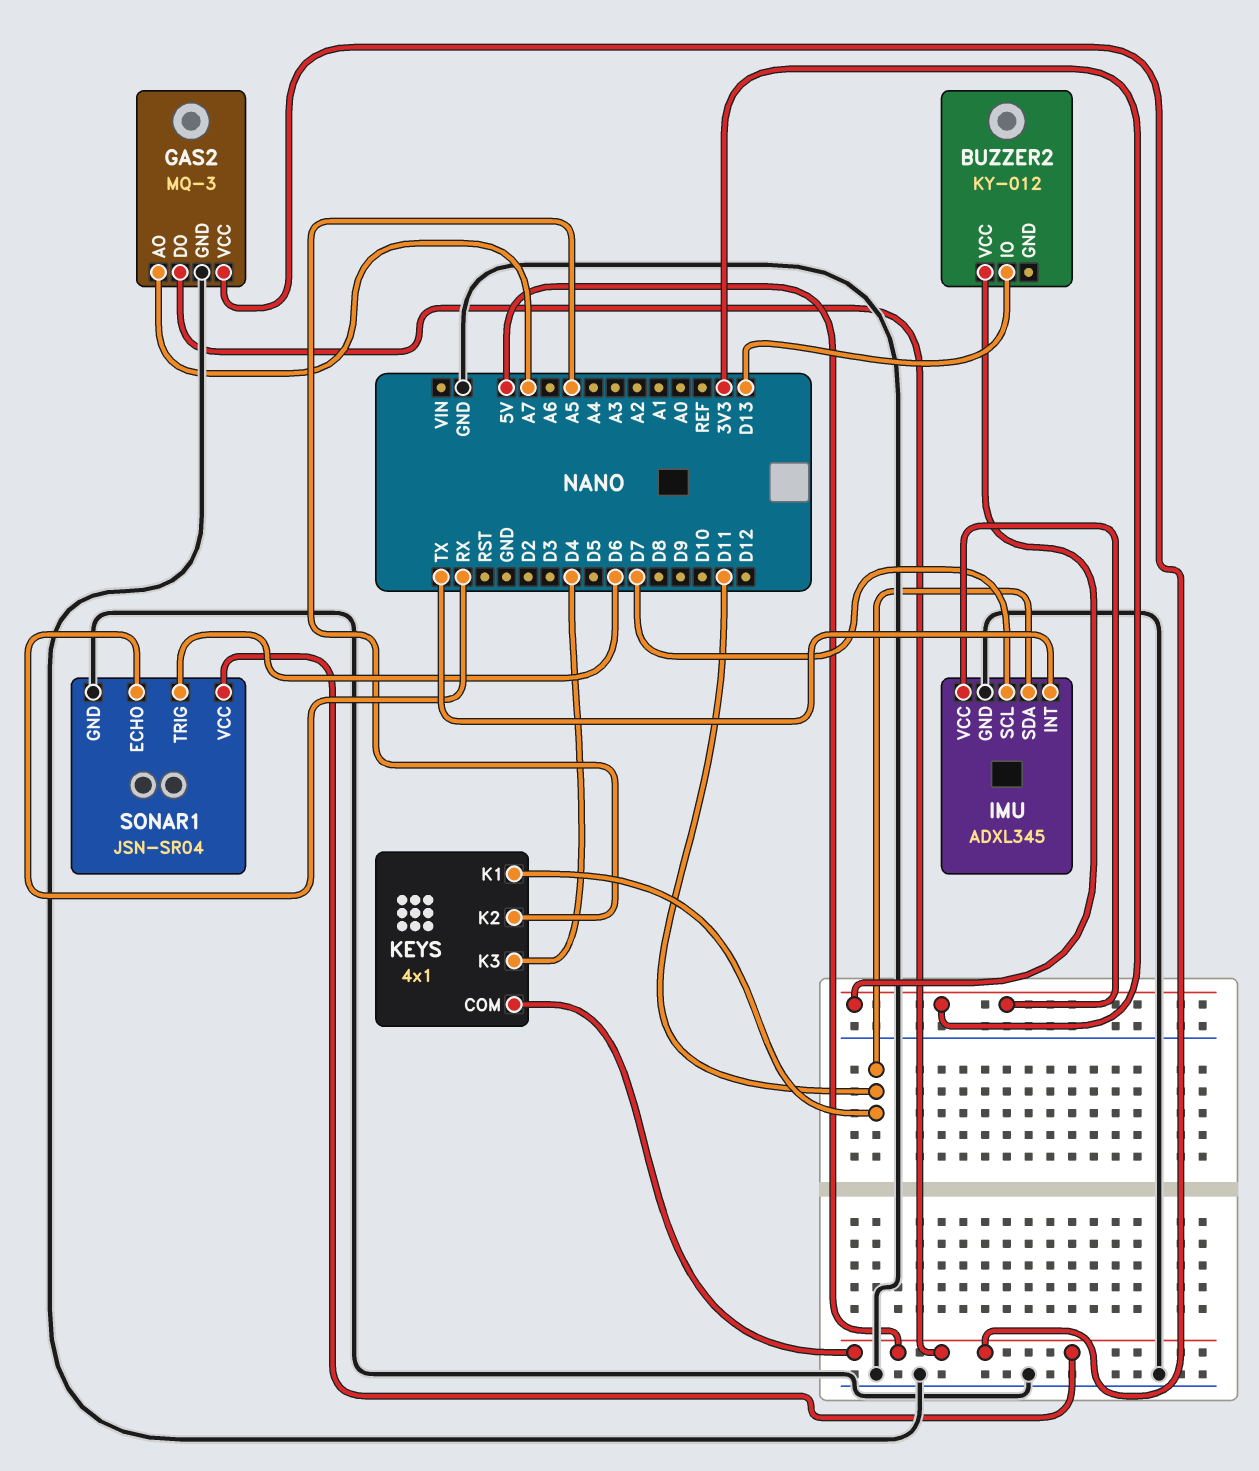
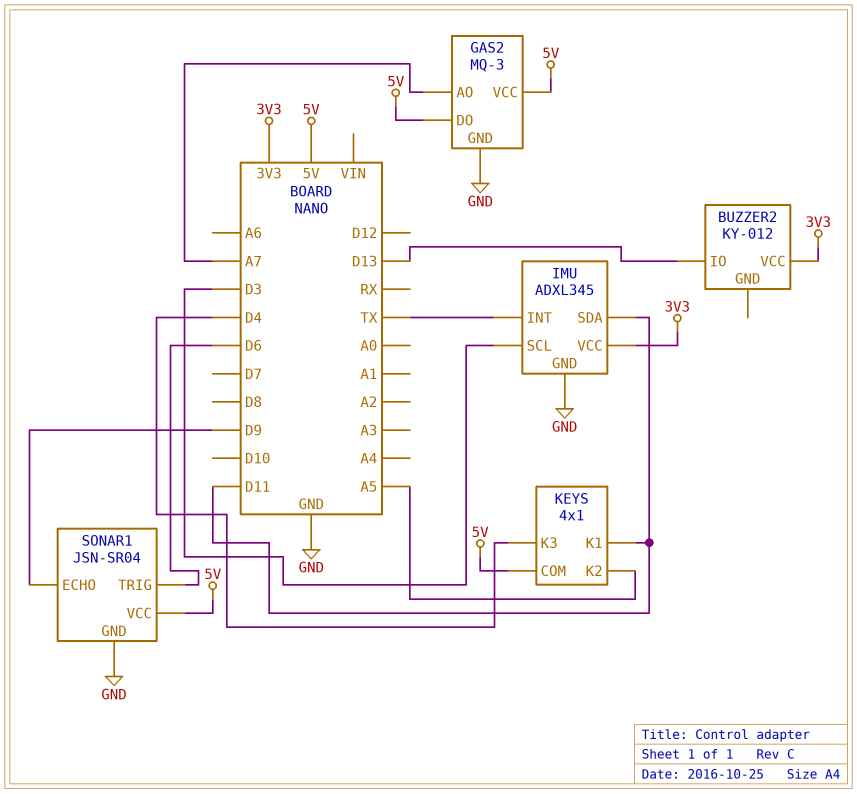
IMU pin SCL: D7 -> D3
SONAR1 pin ECHO: RX -> D9

